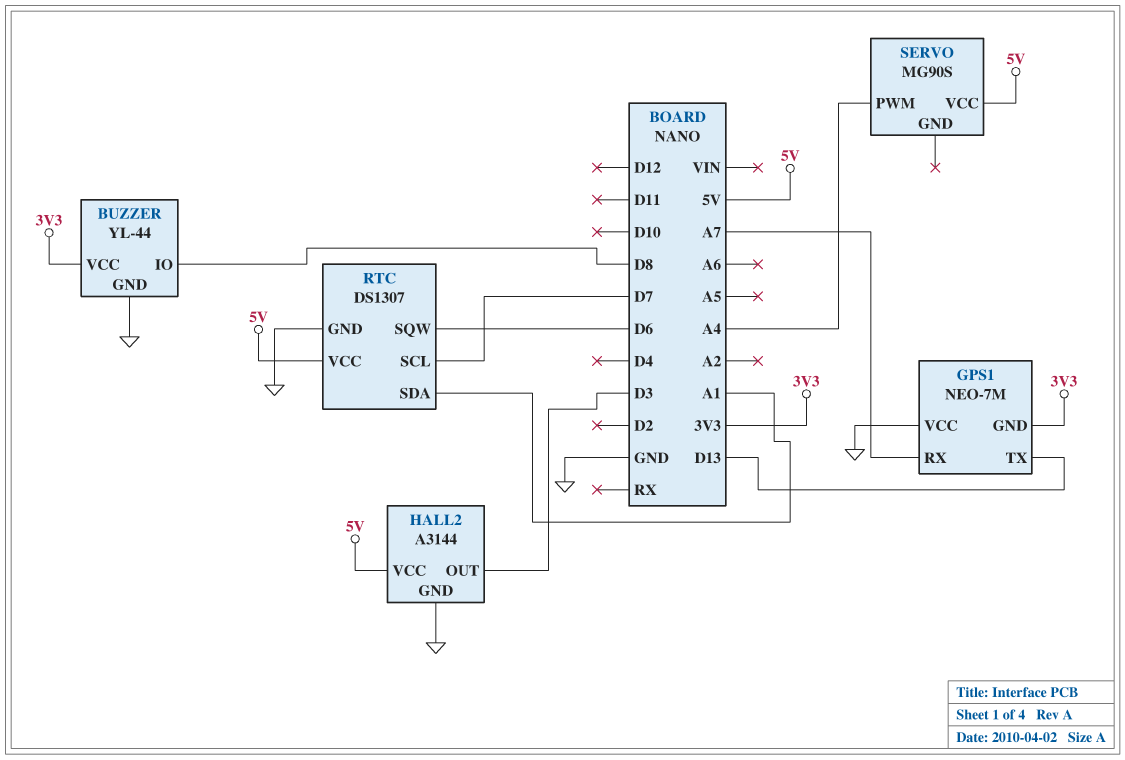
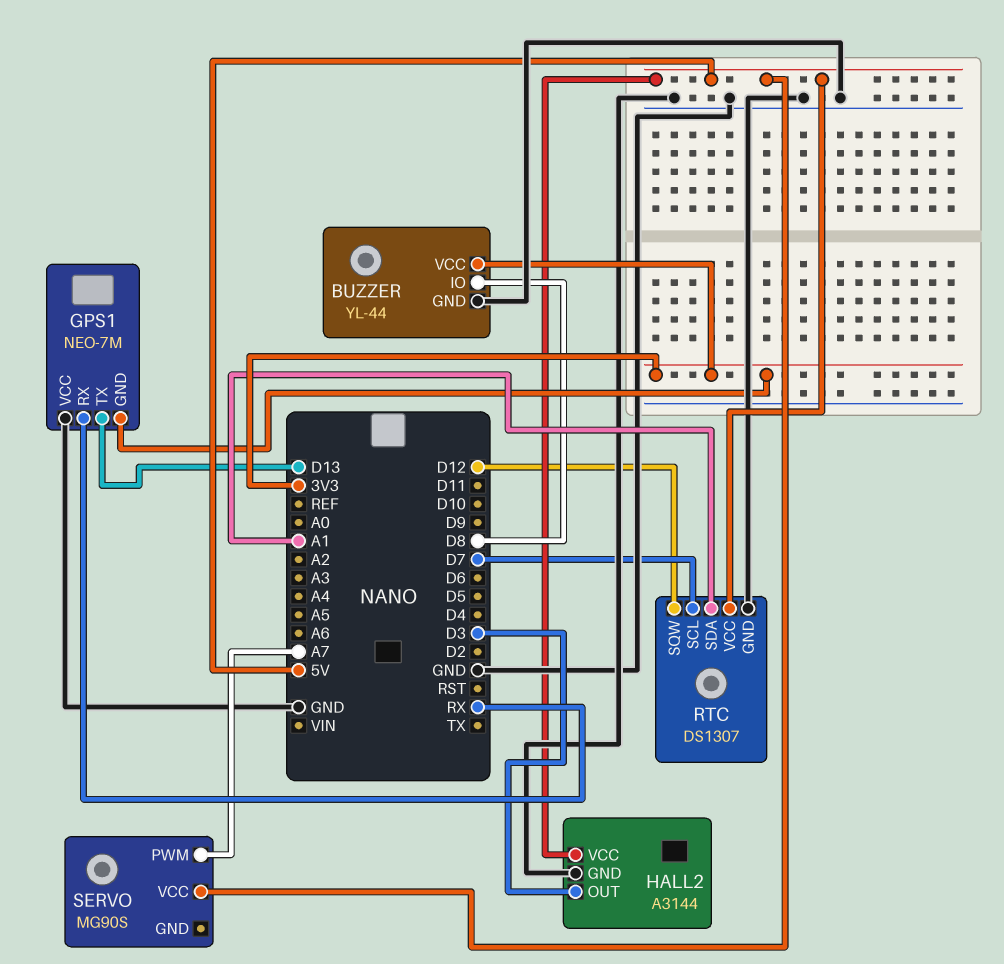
GPS1 pin RX: A7 -> RX
RTC pin SQW: D6 -> D12
SERVO pin PWM: A4 -> A7

